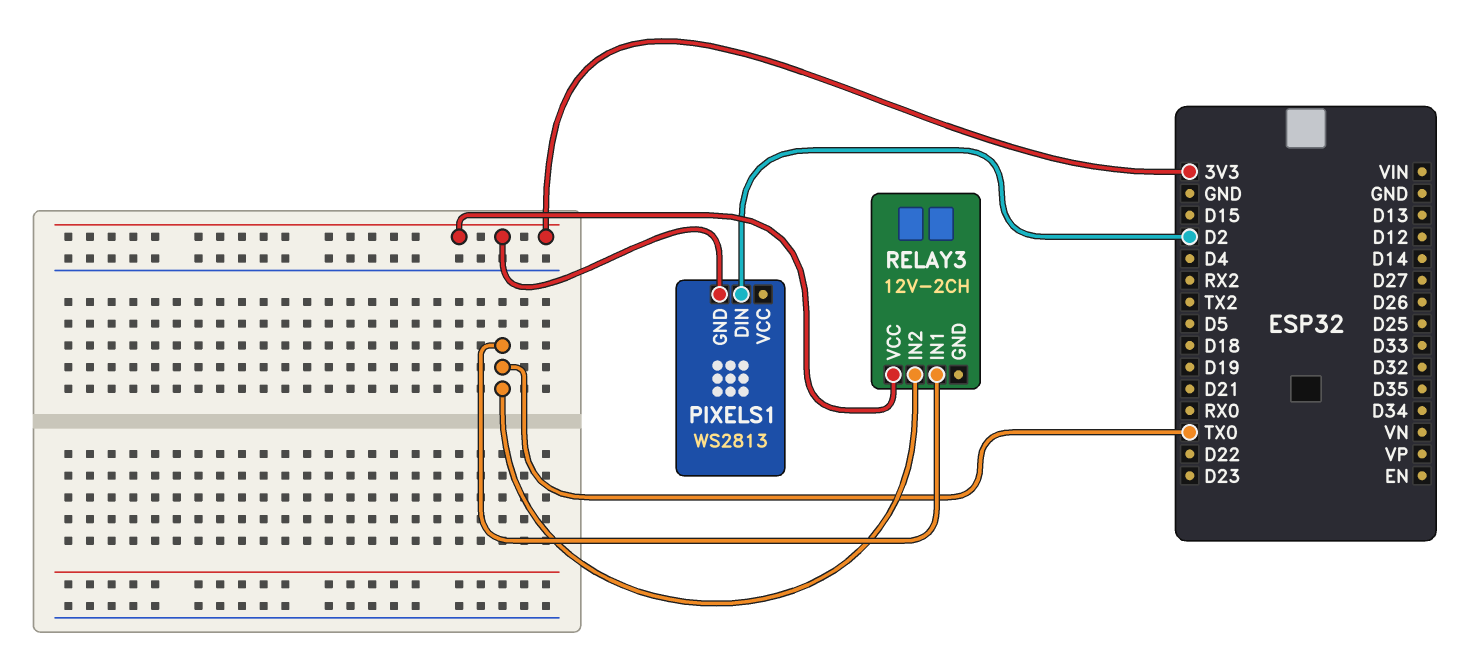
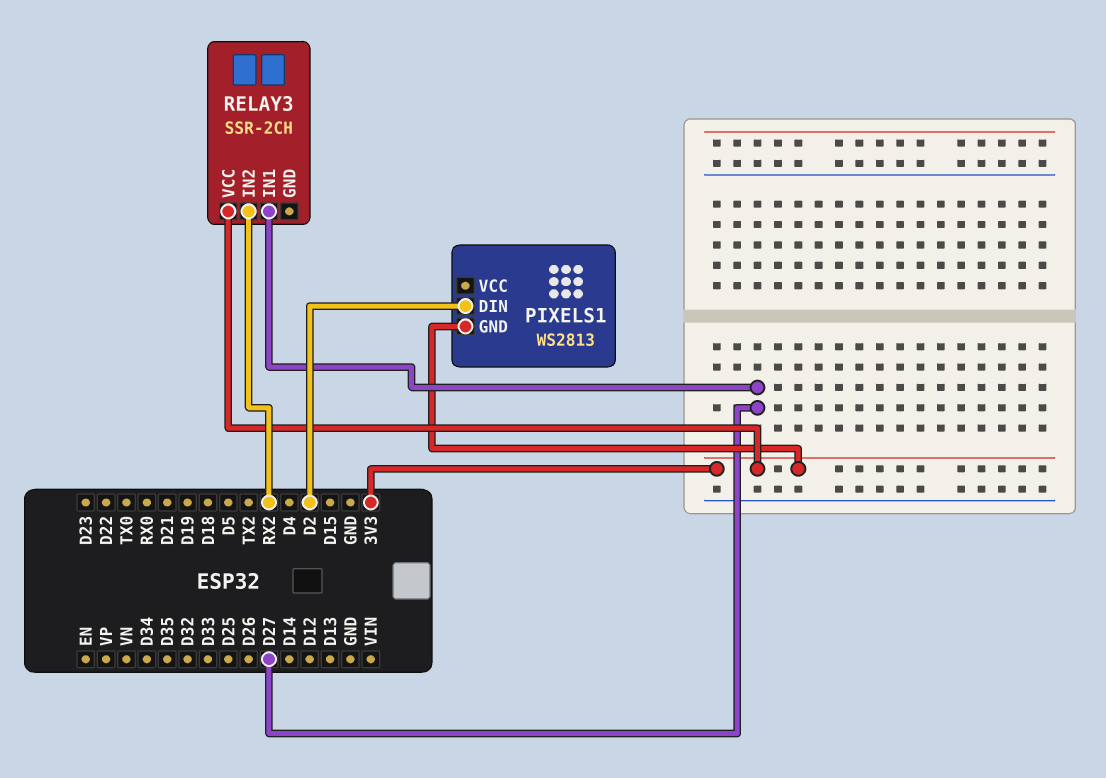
RELAY3: 12V-2CH -> SSR-2CH
RELAY3 pin IN1: TX0 -> D27
RELAY3 pin IN2: TX0 -> RX2

